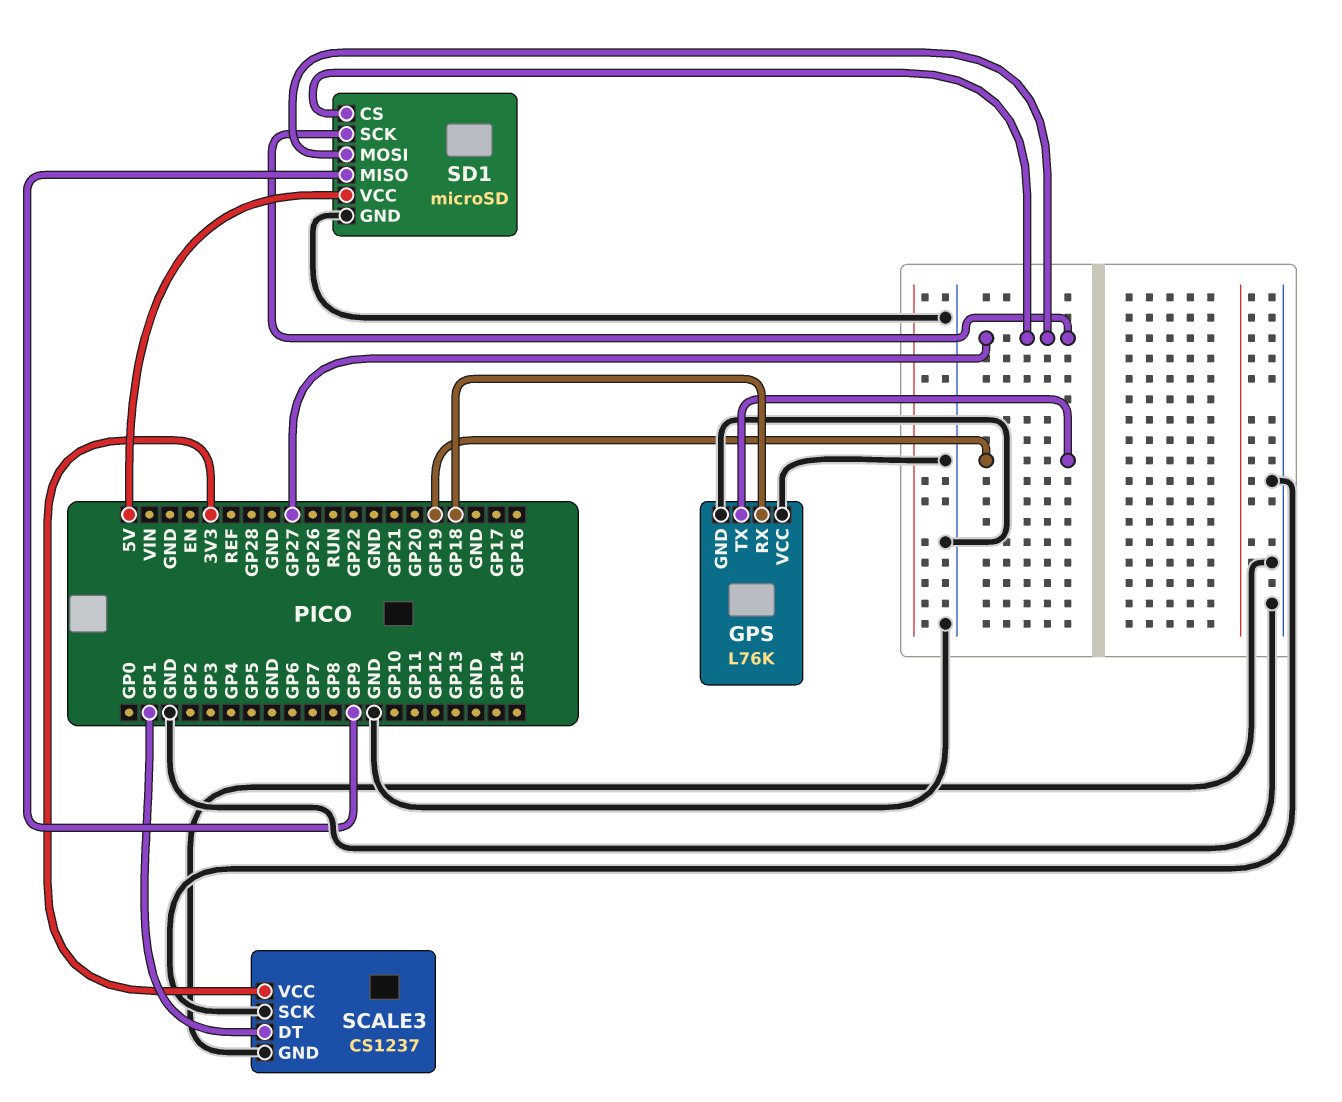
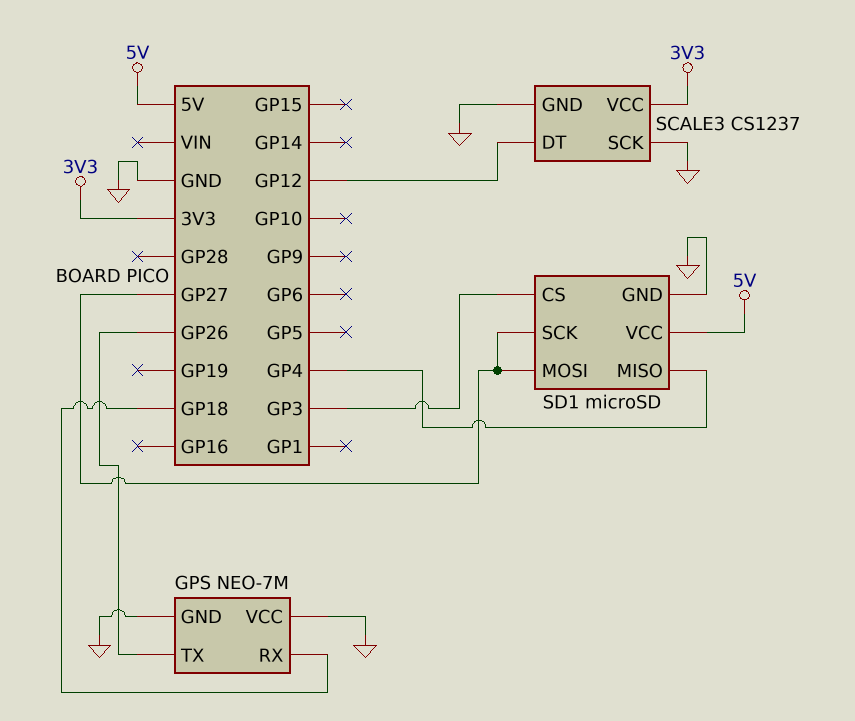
GPS: L76K -> NEO-7M
GPS pin TX: GP19 -> GP26
SCALE3 pin DT: GP1 -> GP12
SD1 pin CS: GP27 -> GP3
SD1 pin MISO: GP9 -> GP4

